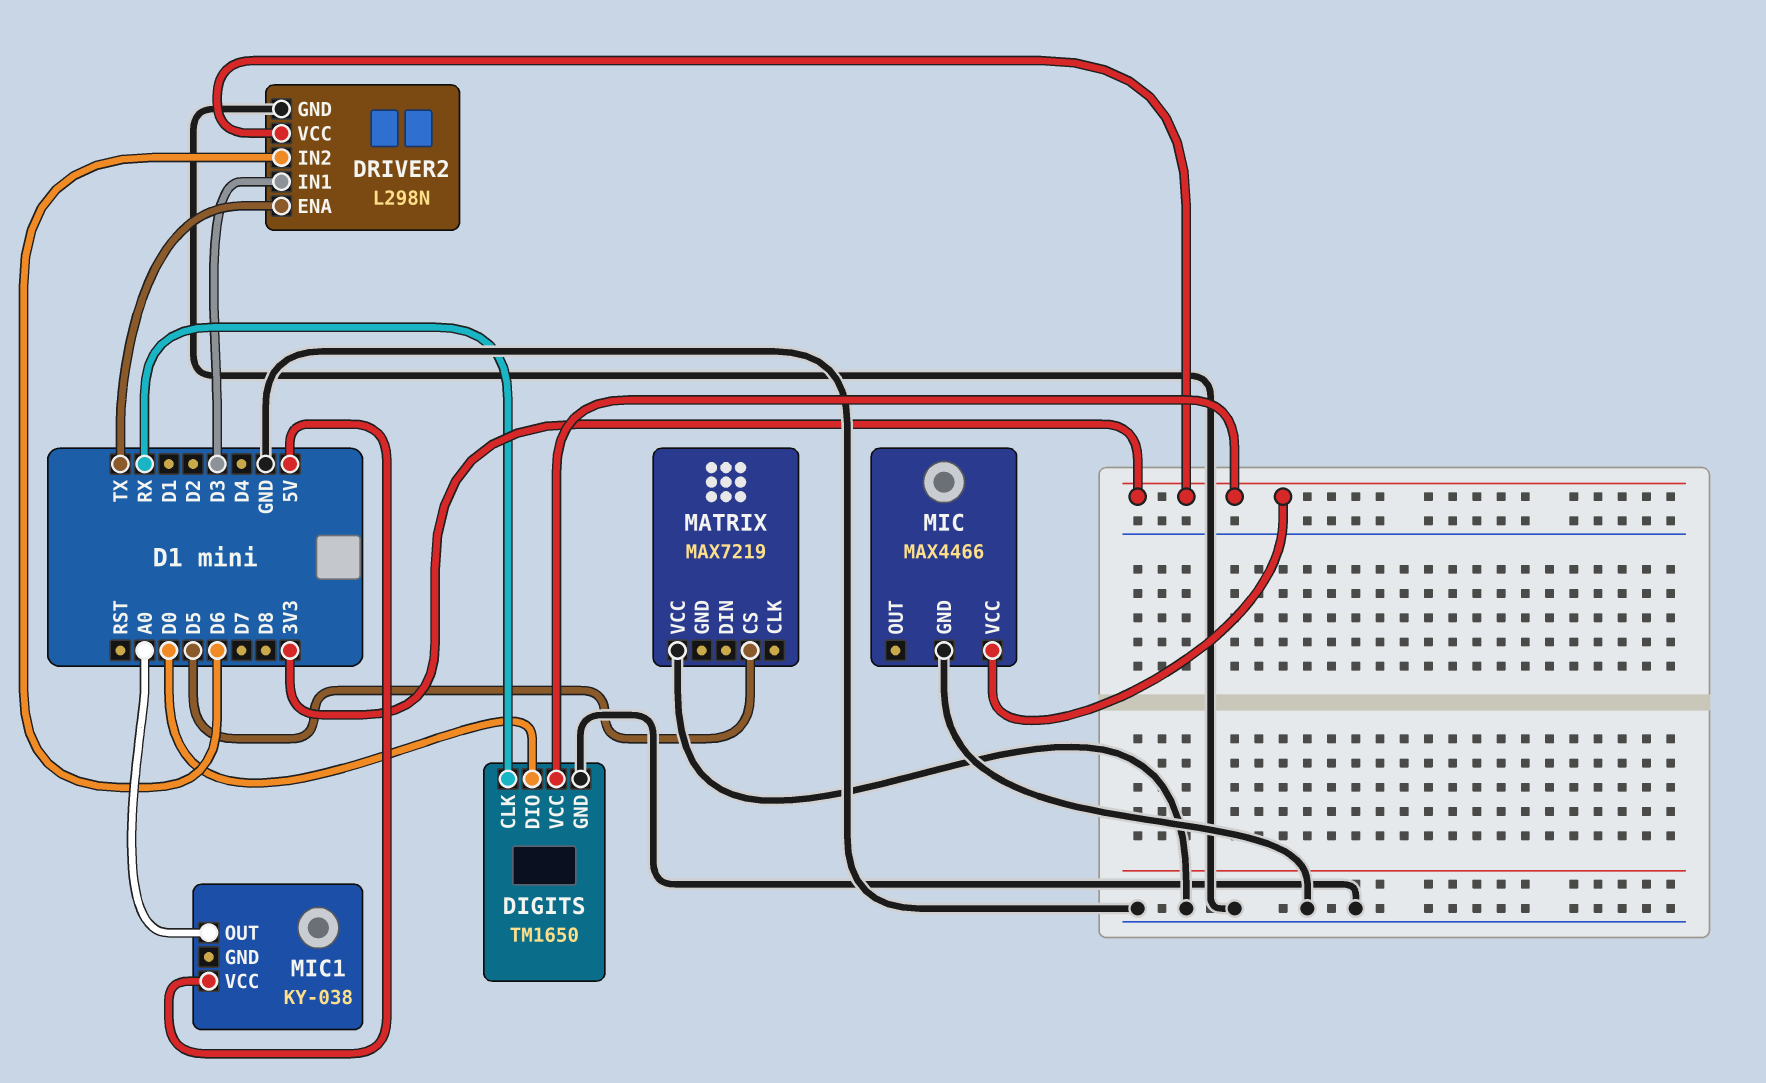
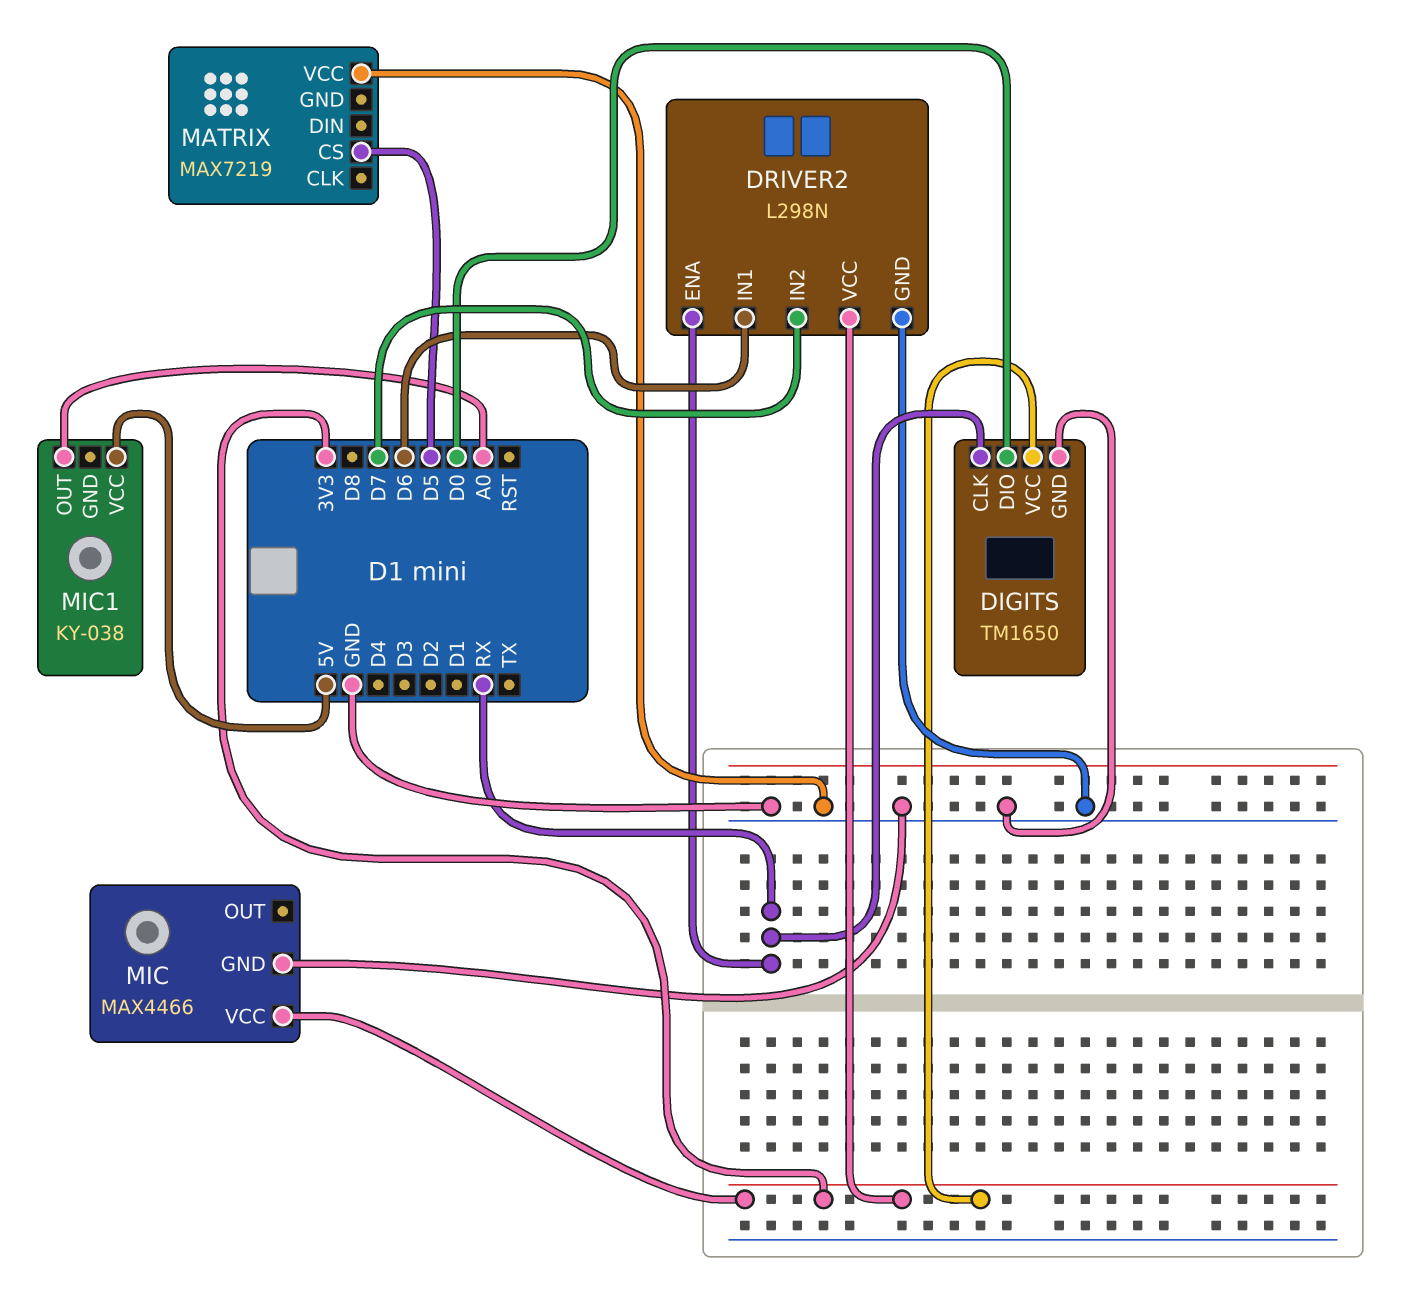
DRIVER2 pin ENA: TX -> RX
DRIVER2 pin IN1: D3 -> D6
DRIVER2 pin IN2: D6 -> D7

